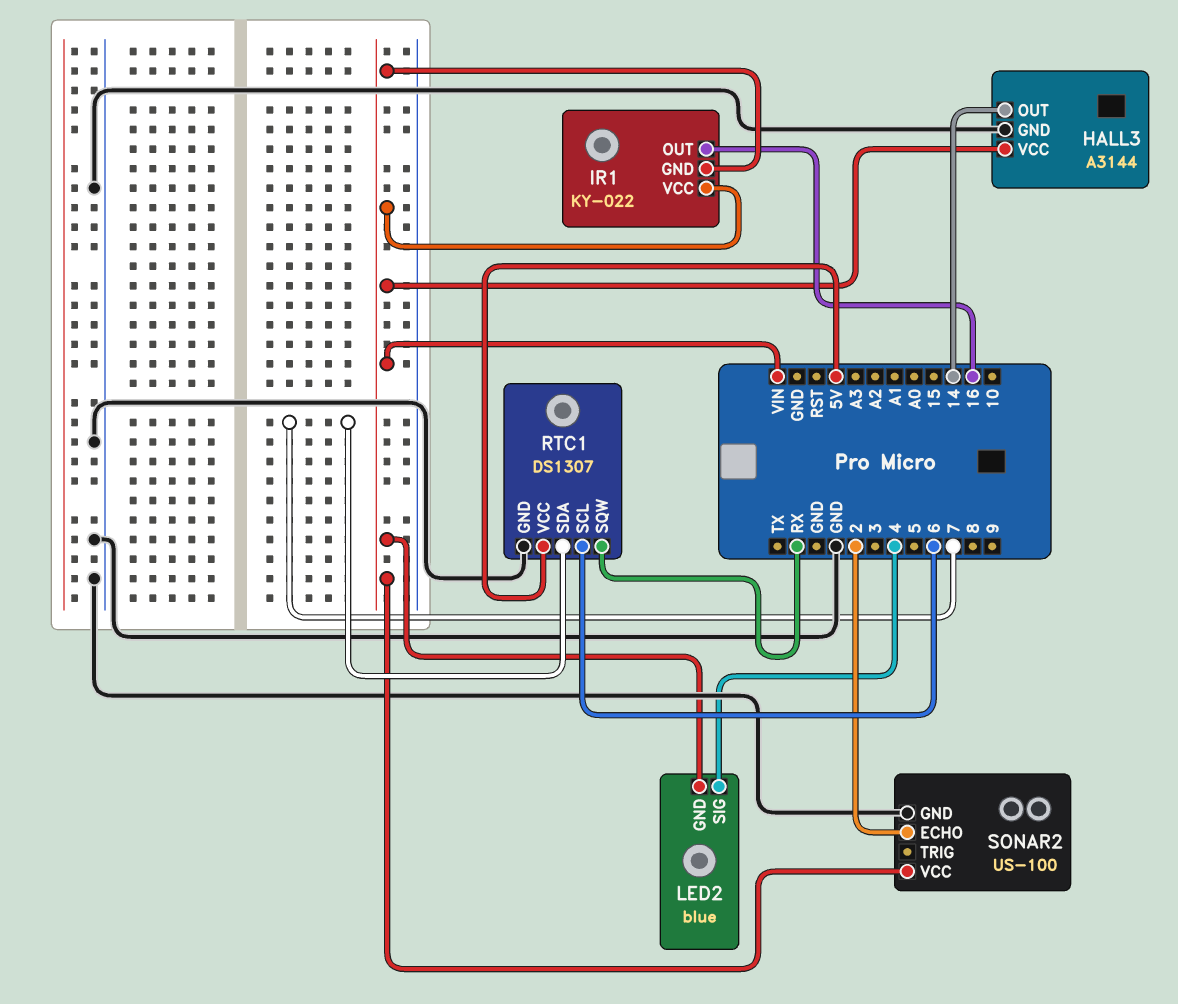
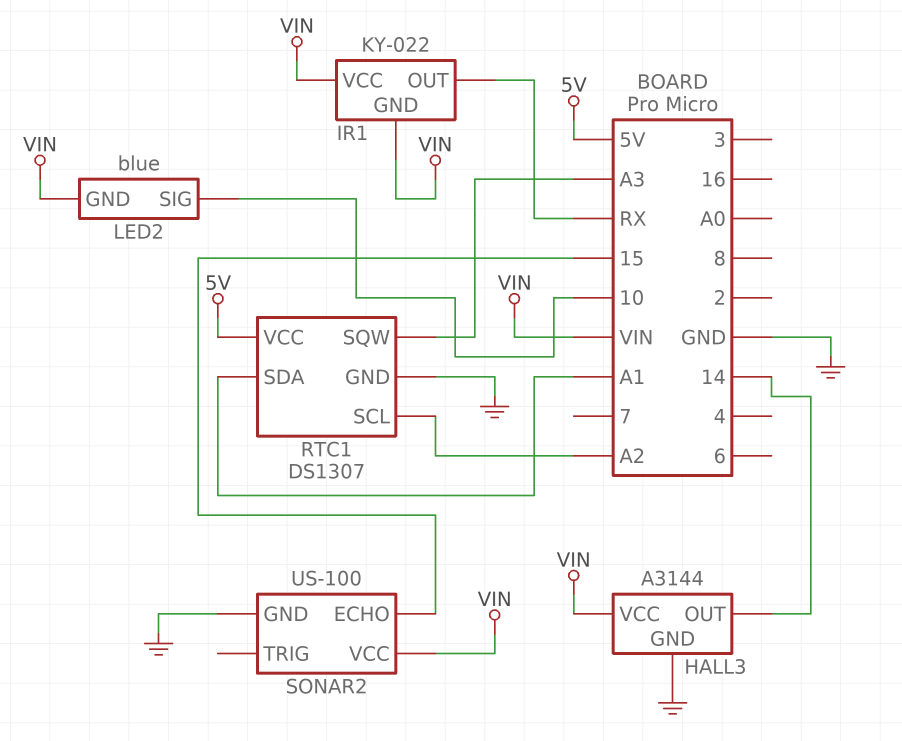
IR1 pin OUT: 16 -> RX
LED2 pin SIG: 4 -> 10
RTC1 pin SCL: 6 -> A2
RTC1 pin SDA: 7 -> A1
RTC1 pin SQW: RX -> A3
SONAR2 pin ECHO: 2 -> 15

